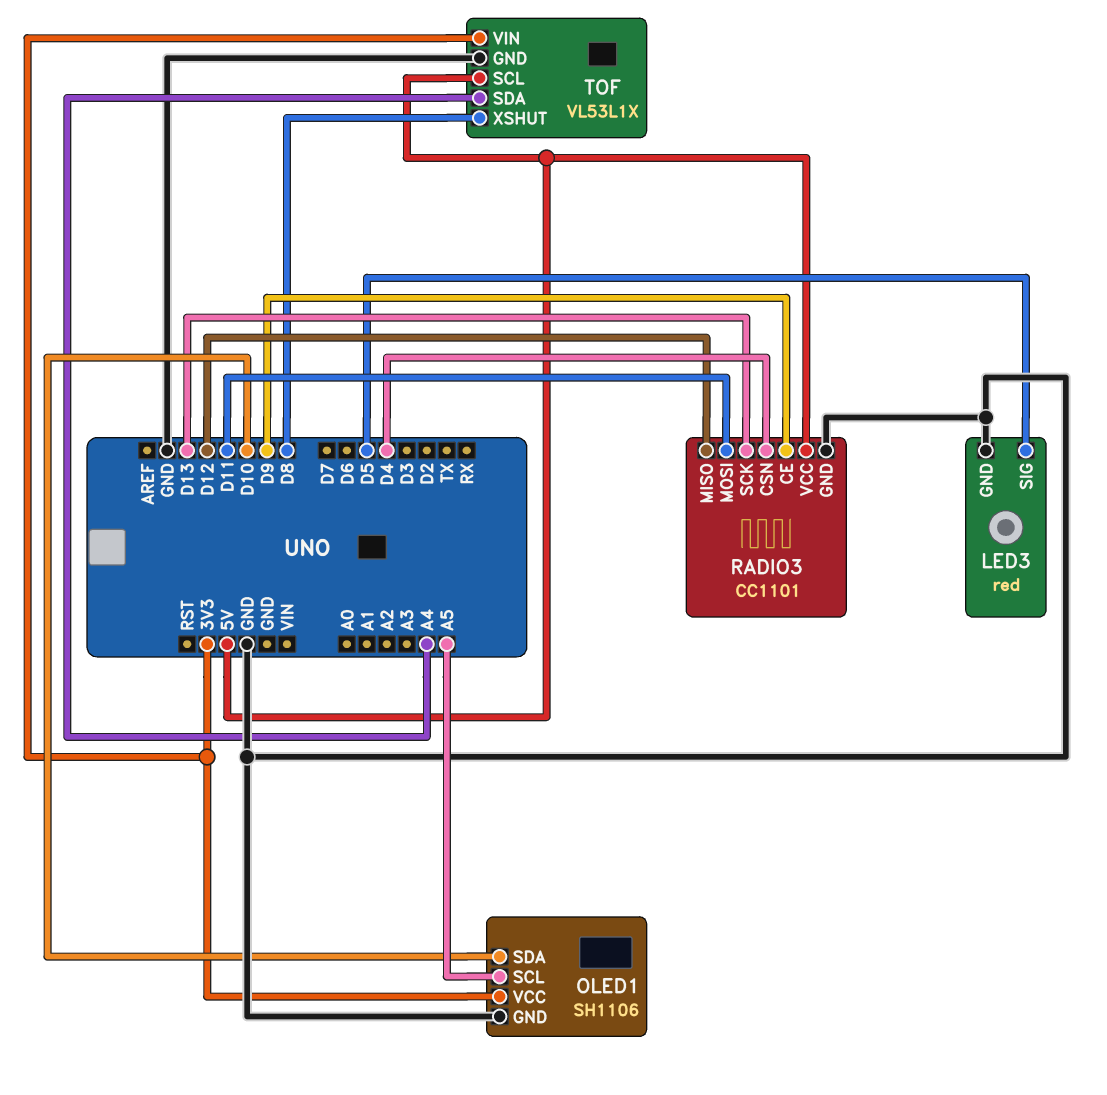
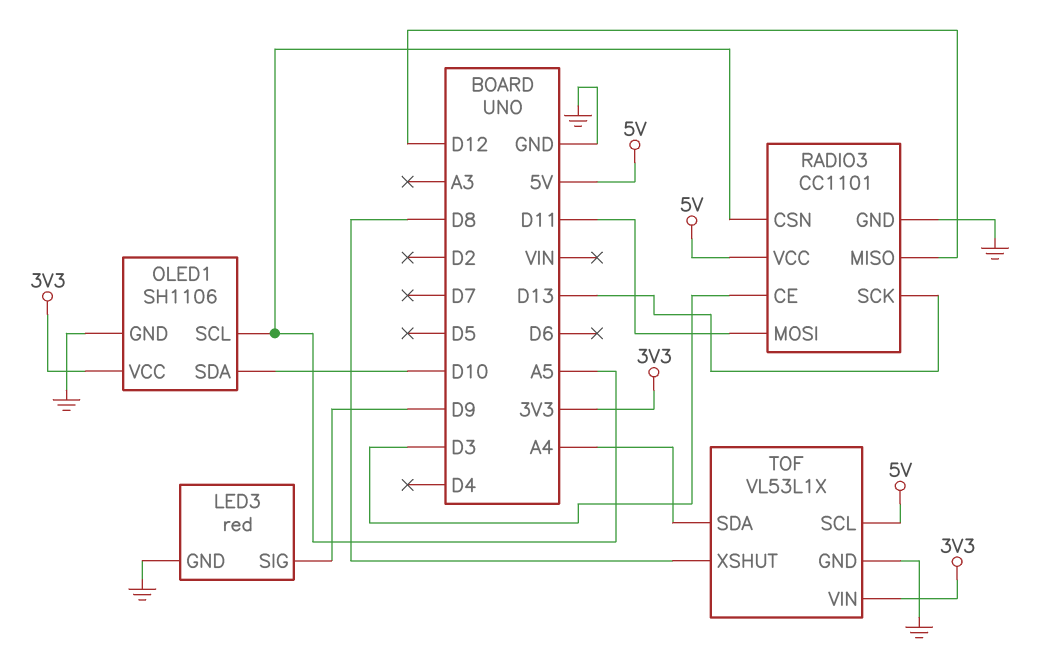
LED3 pin SIG: D5 -> D9
RADIO3 pin CE: D9 -> D3
RADIO3 pin CSN: D4 -> A5

